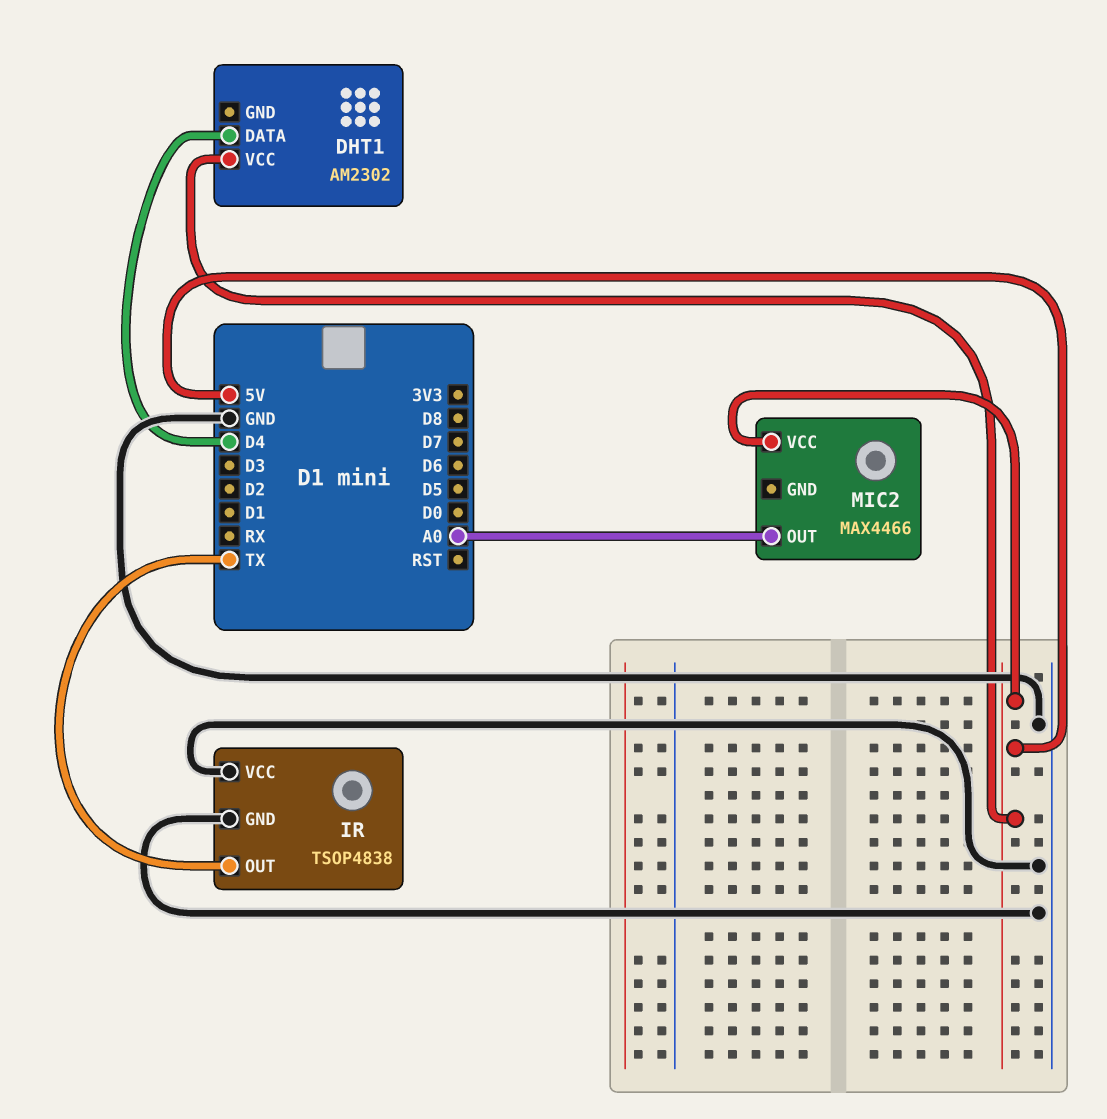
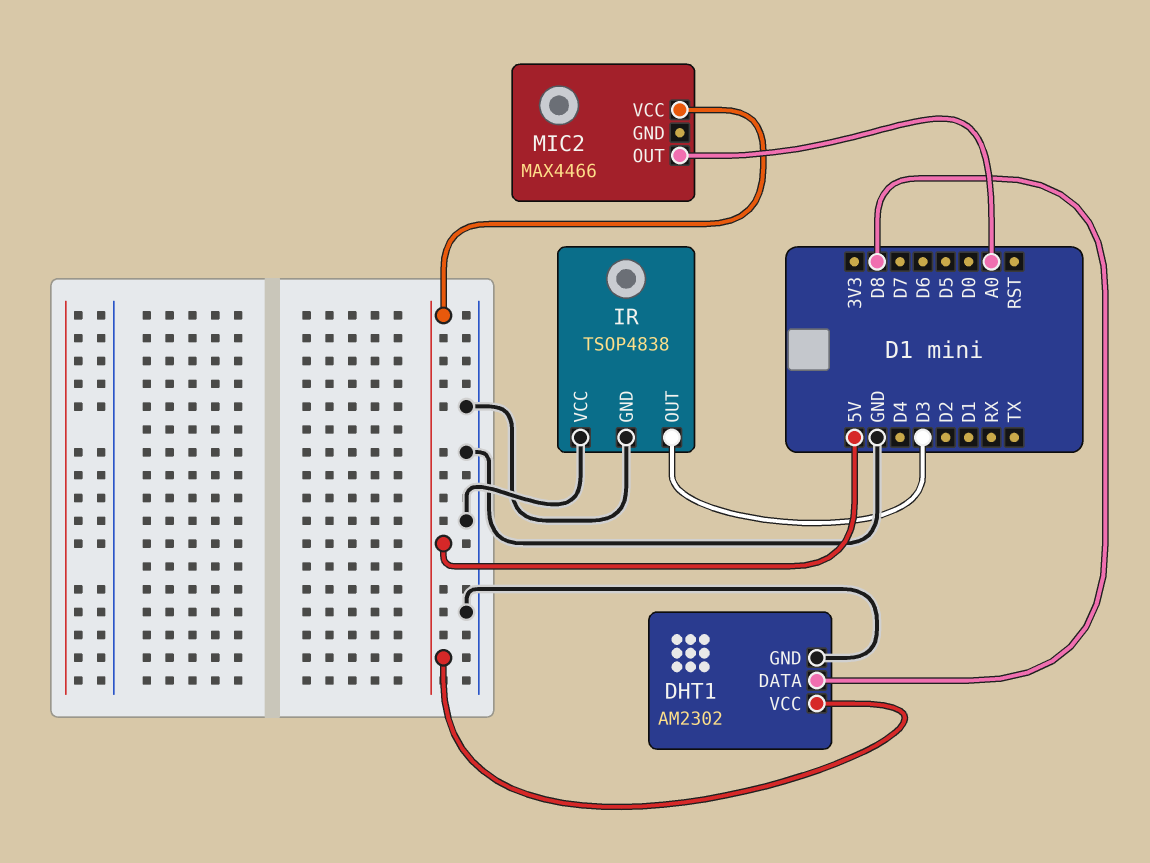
DHT1 pin DATA: D4 -> D8
DHT1 pin GND: none -> GND
IR pin OUT: TX -> D3

